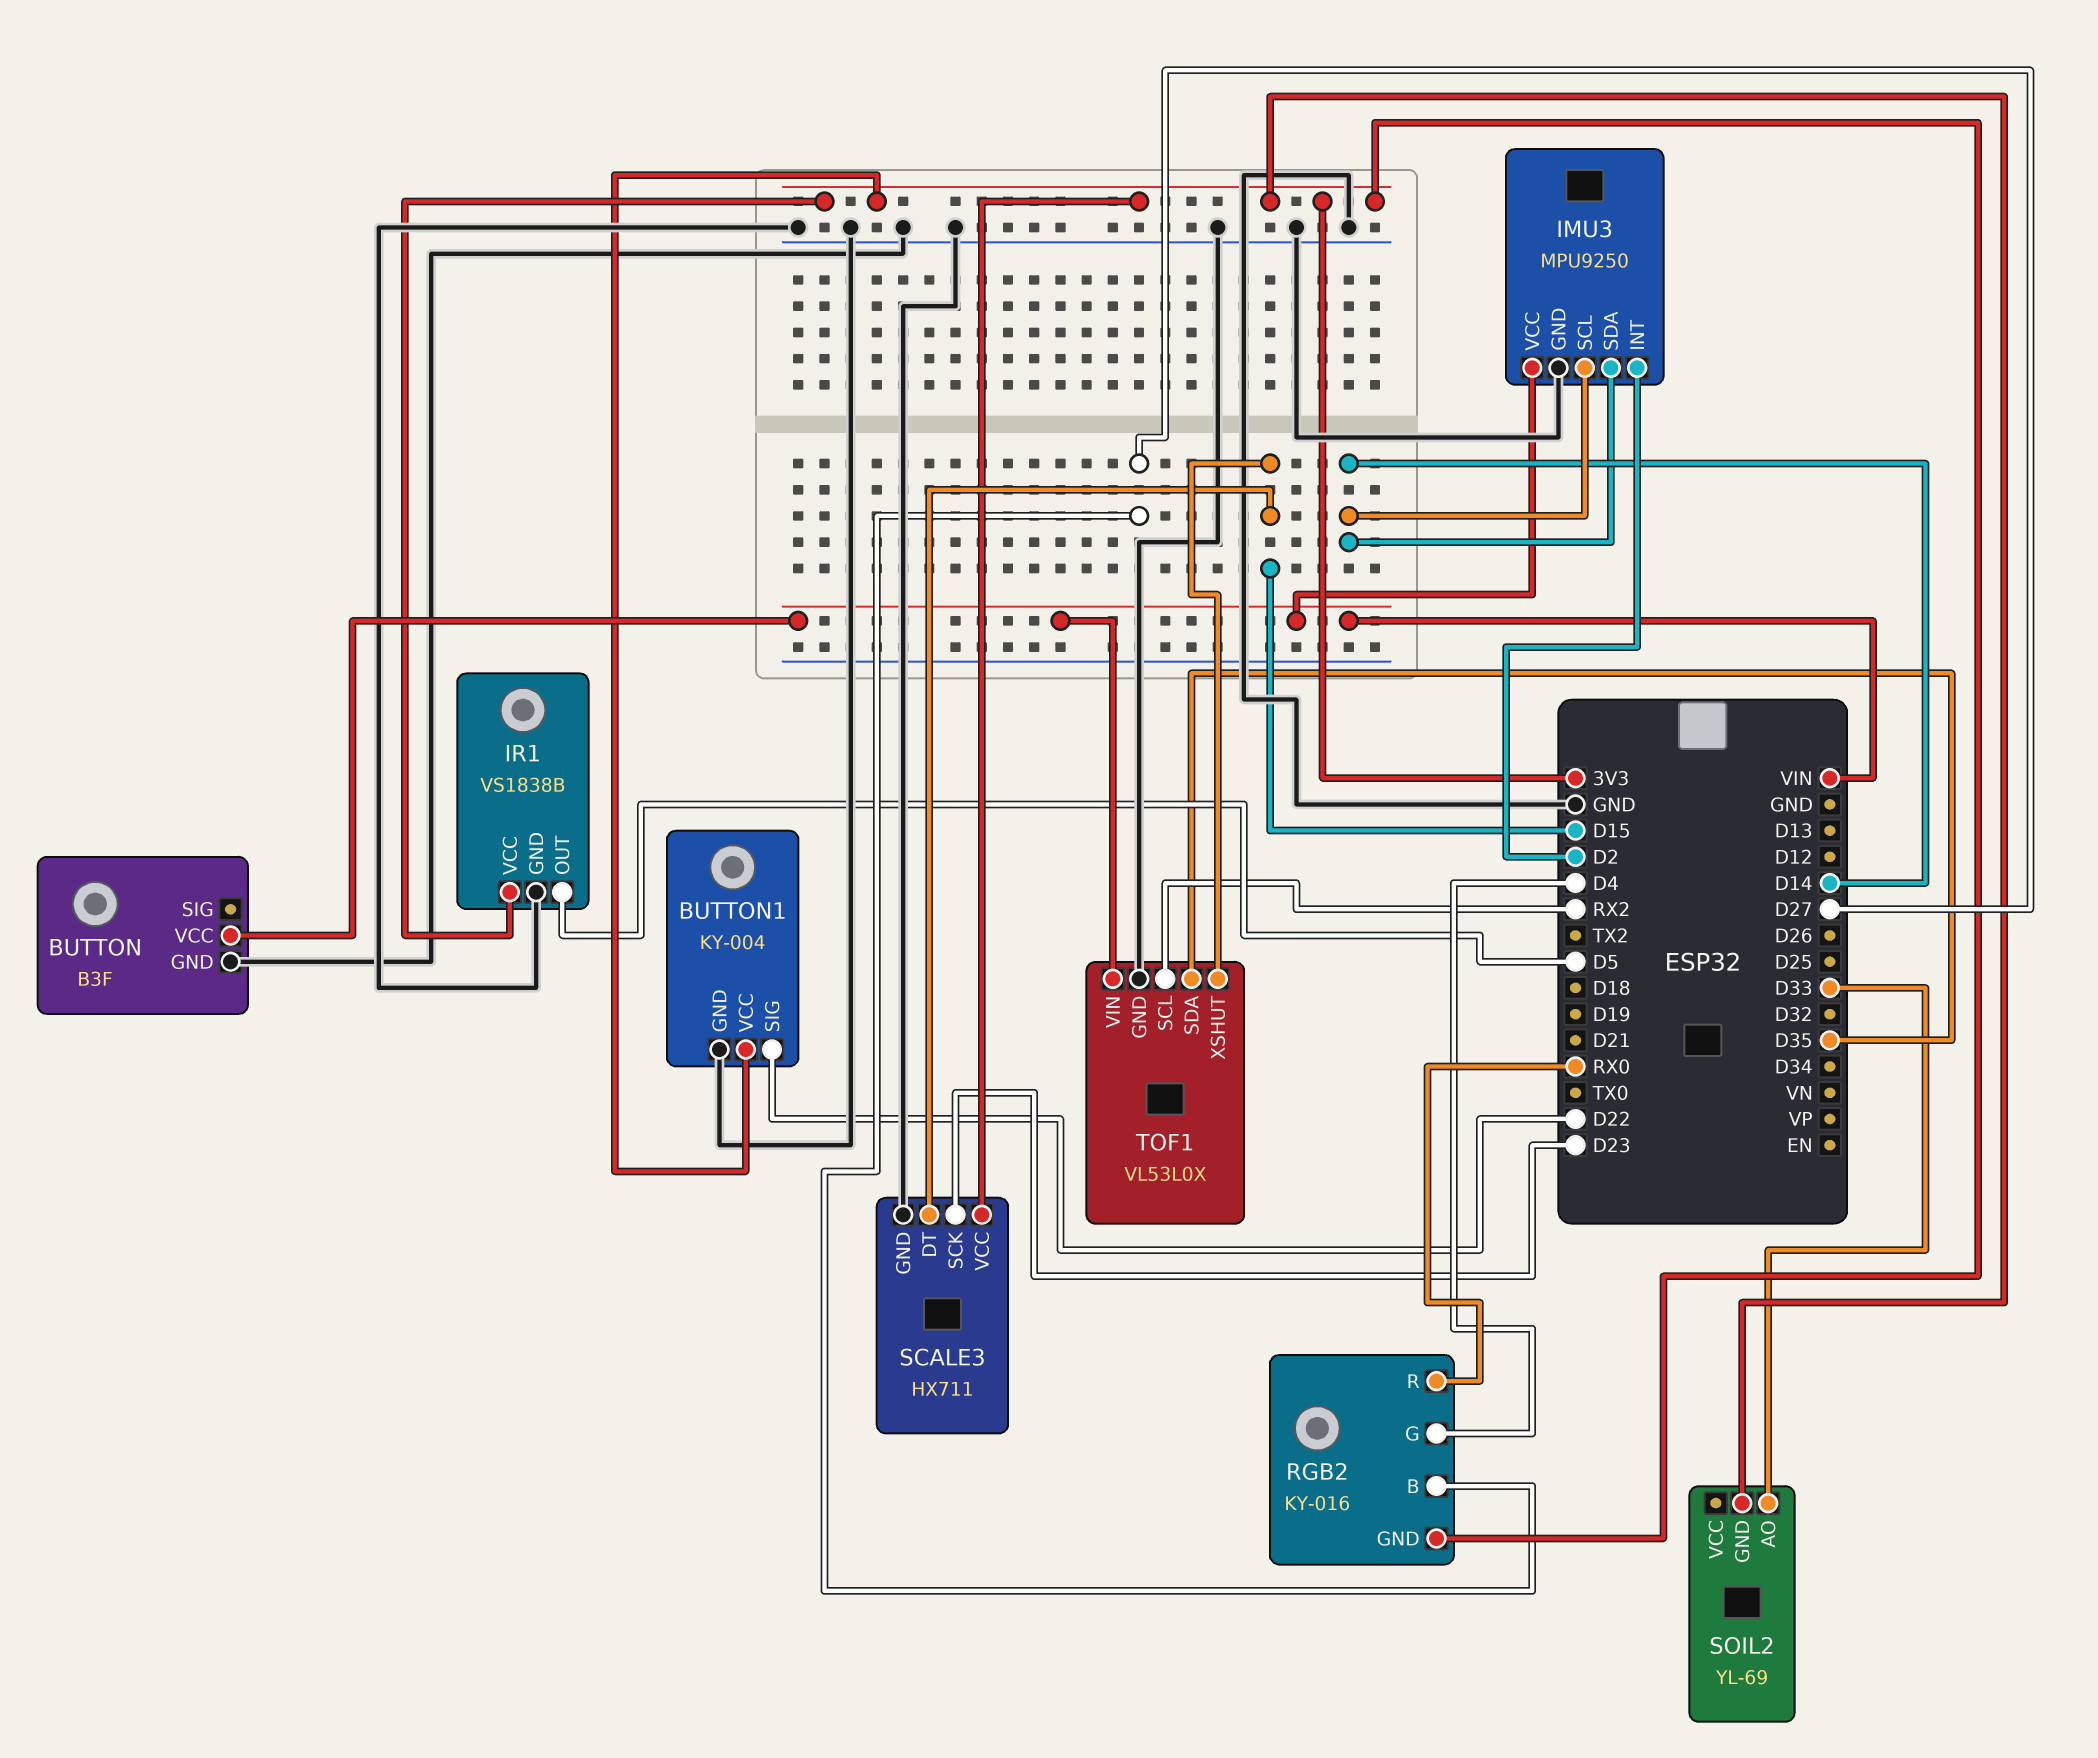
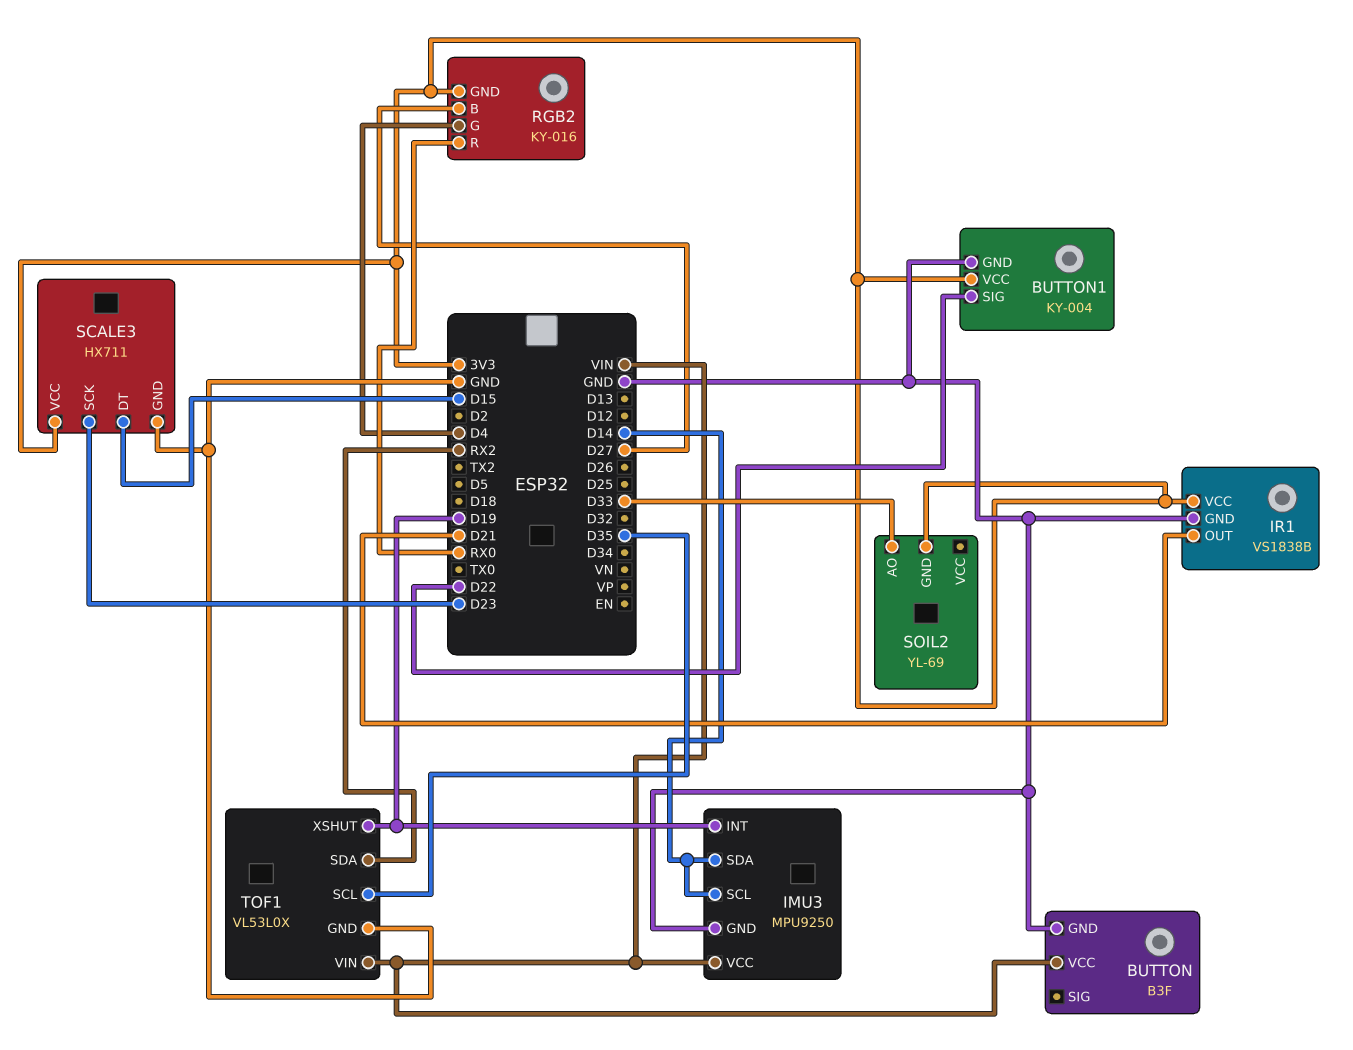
IMU3 pin INT: D2 -> D19
IR1 pin OUT: D5 -> D21
TOF1 pin SCL: RX2 -> D35
TOF1 pin SDA: D35 -> RX2
TOF1 pin XSHUT: D15 -> D19

